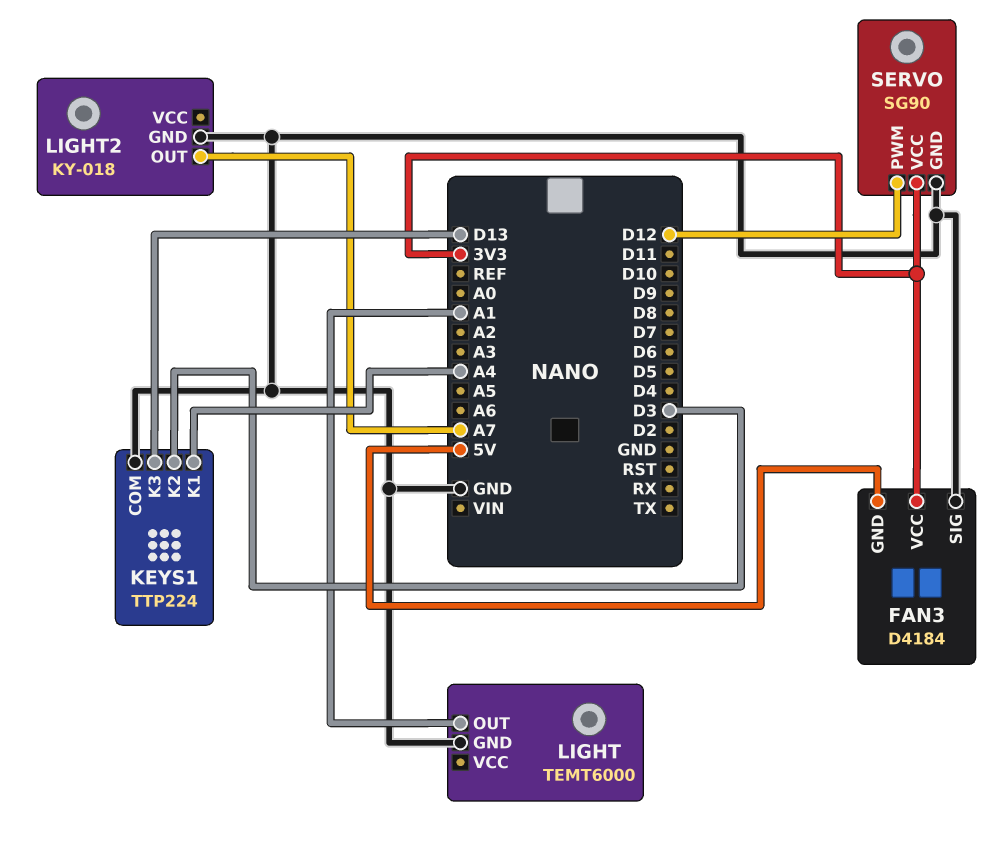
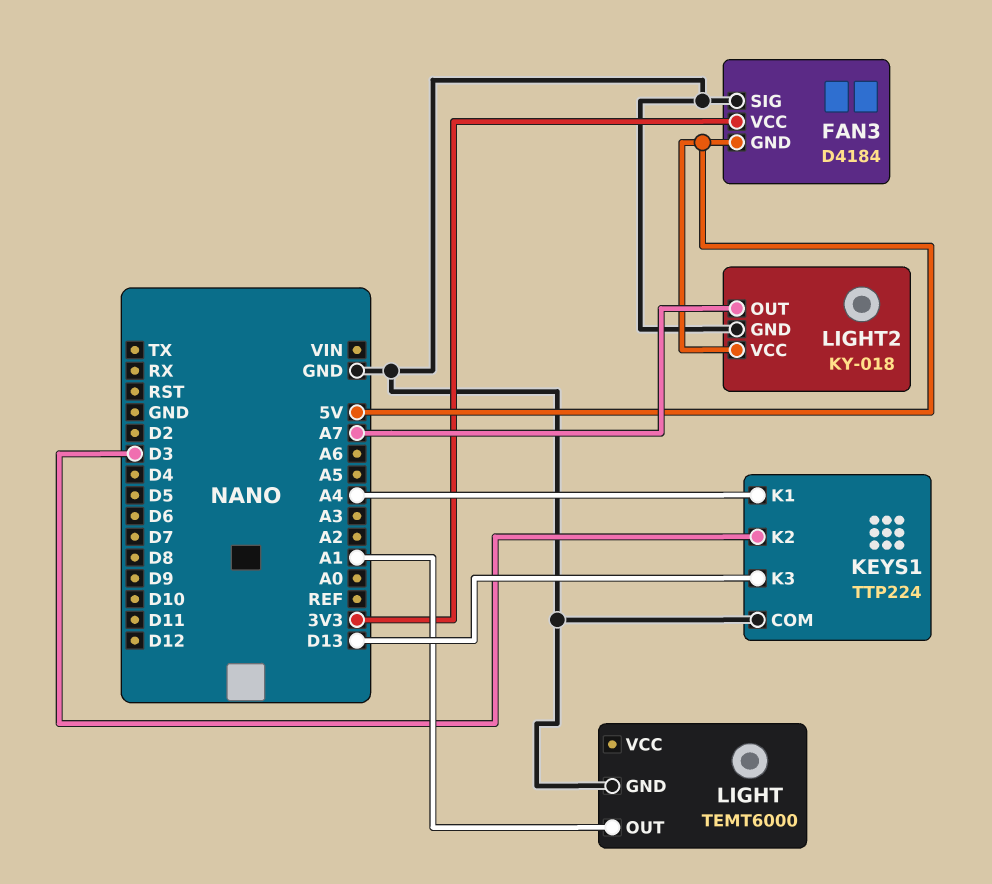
LIGHT2 pin VCC: none -> 5V
SERVO: SG90 -> none
SERVO pin GND: GND -> none
SERVO pin PWM: D12 -> none
SERVO pin VCC: 3V3 -> none

